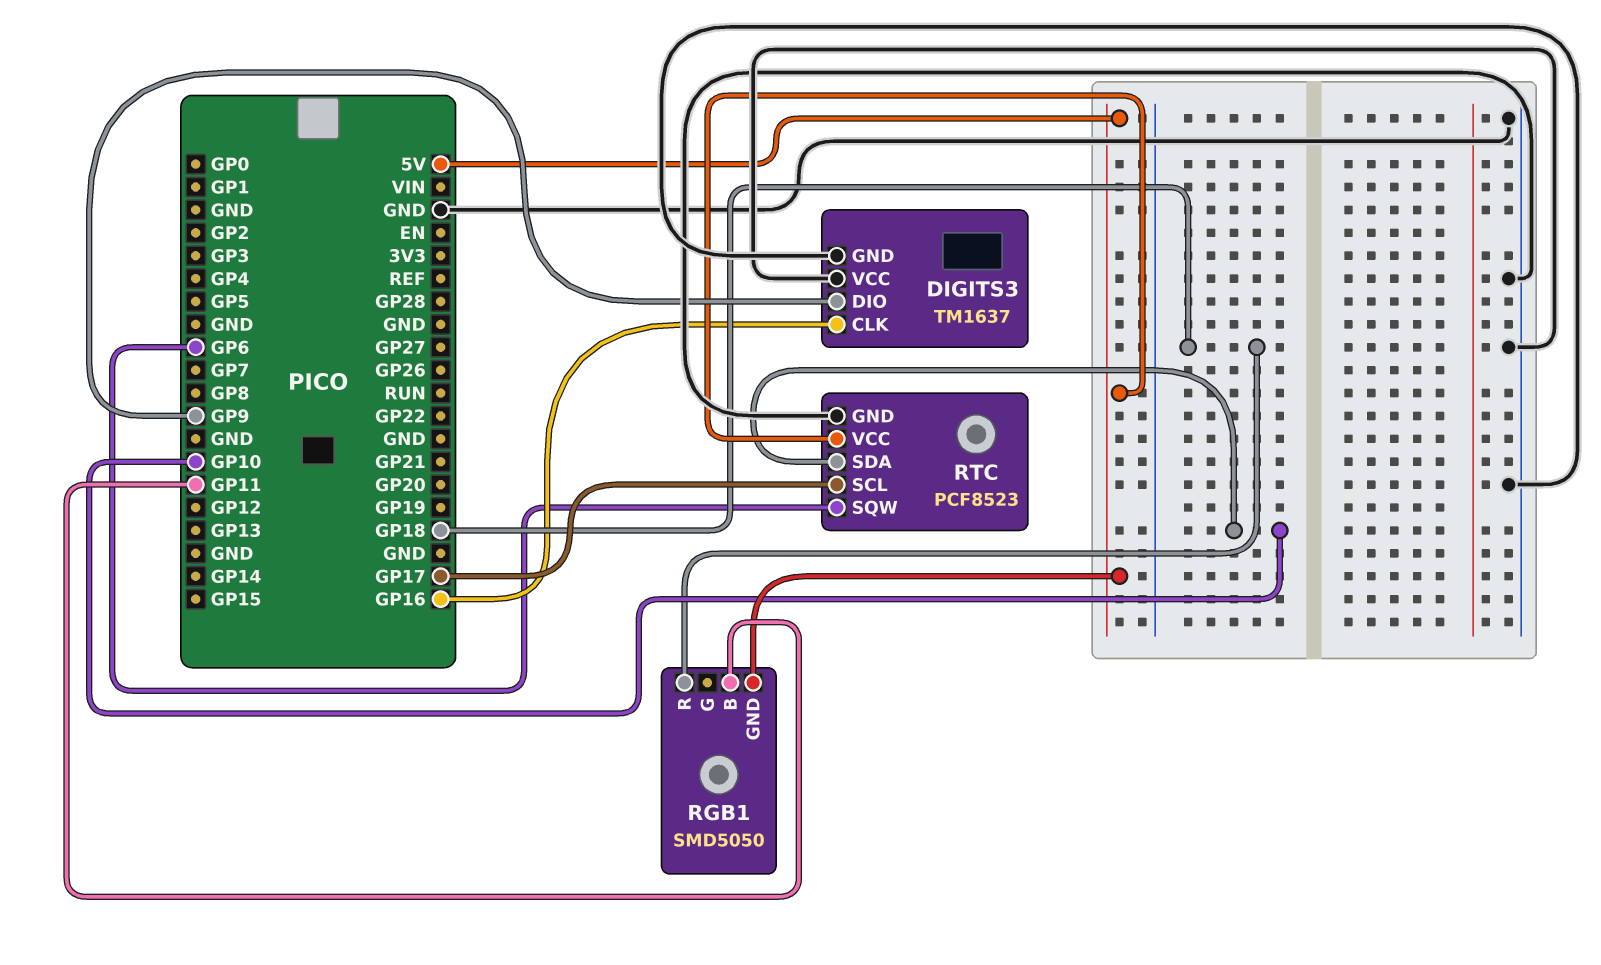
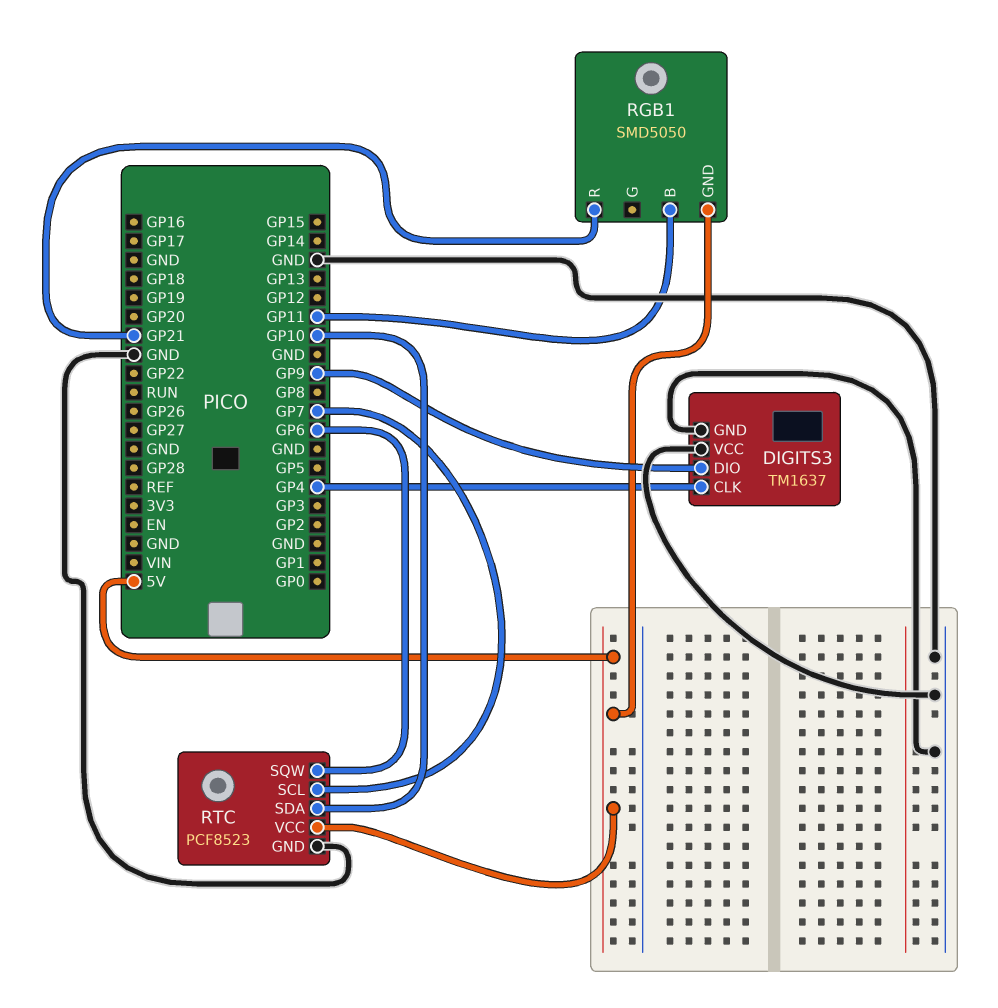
DIGITS3 pin CLK: GP16 -> GP4
RGB1 pin R: GP18 -> GP21
RTC pin SCL: GP17 -> GP7

